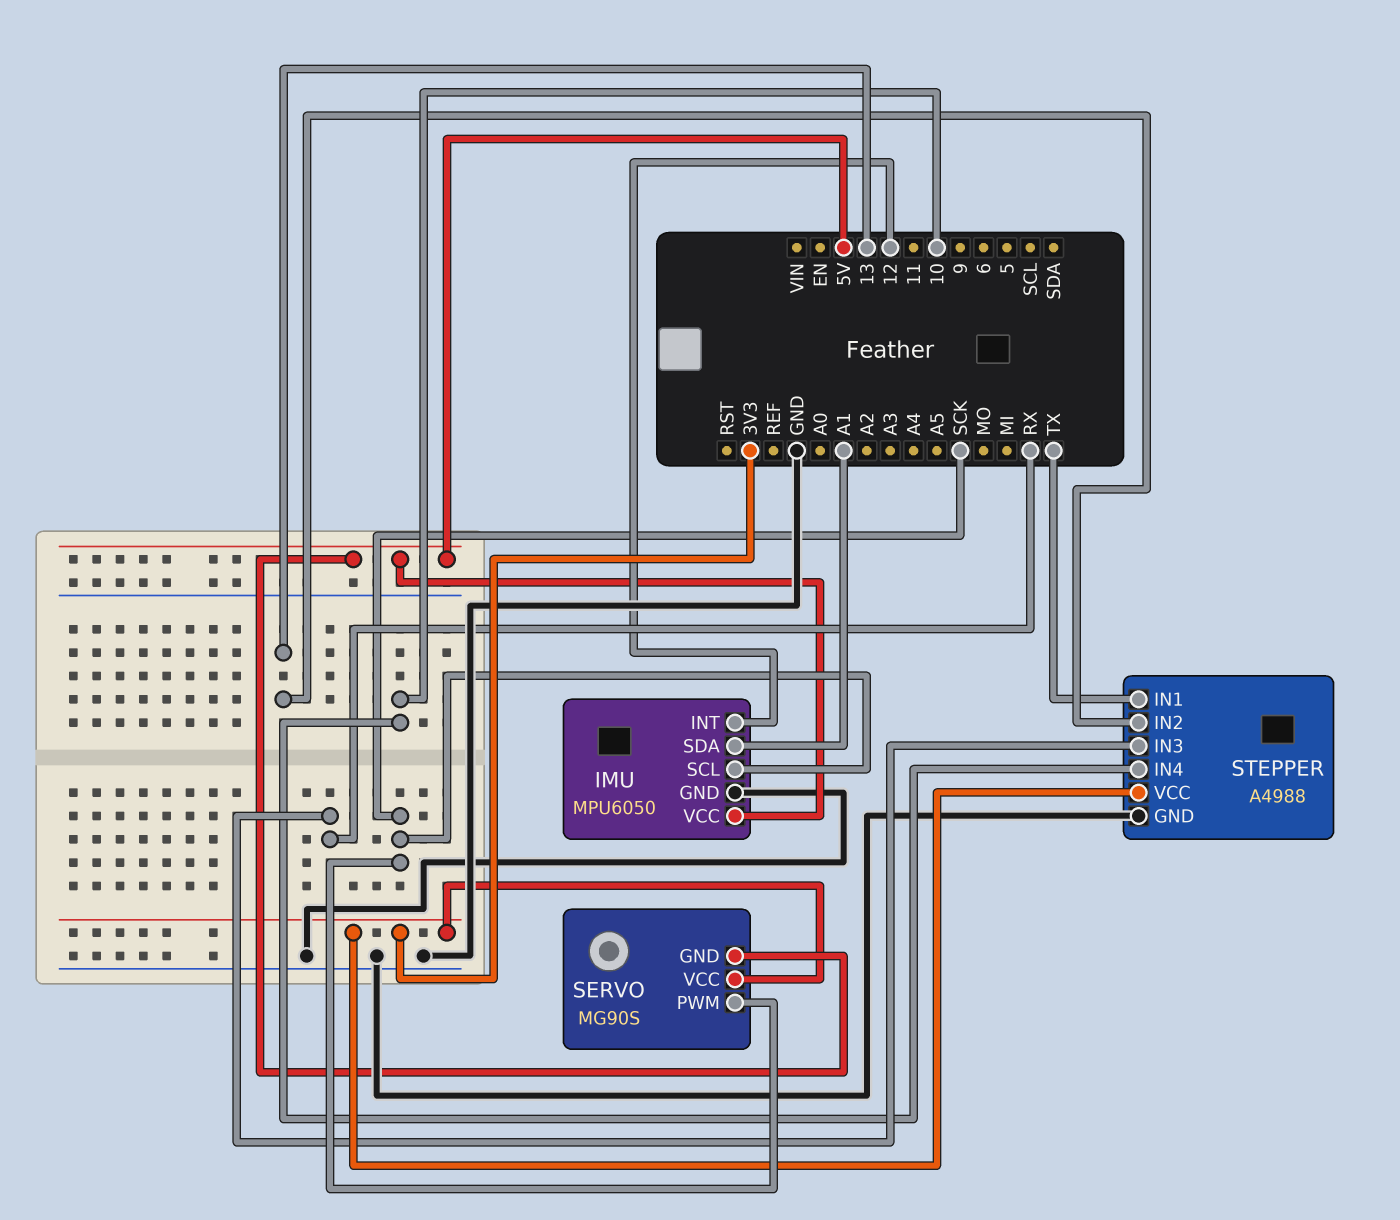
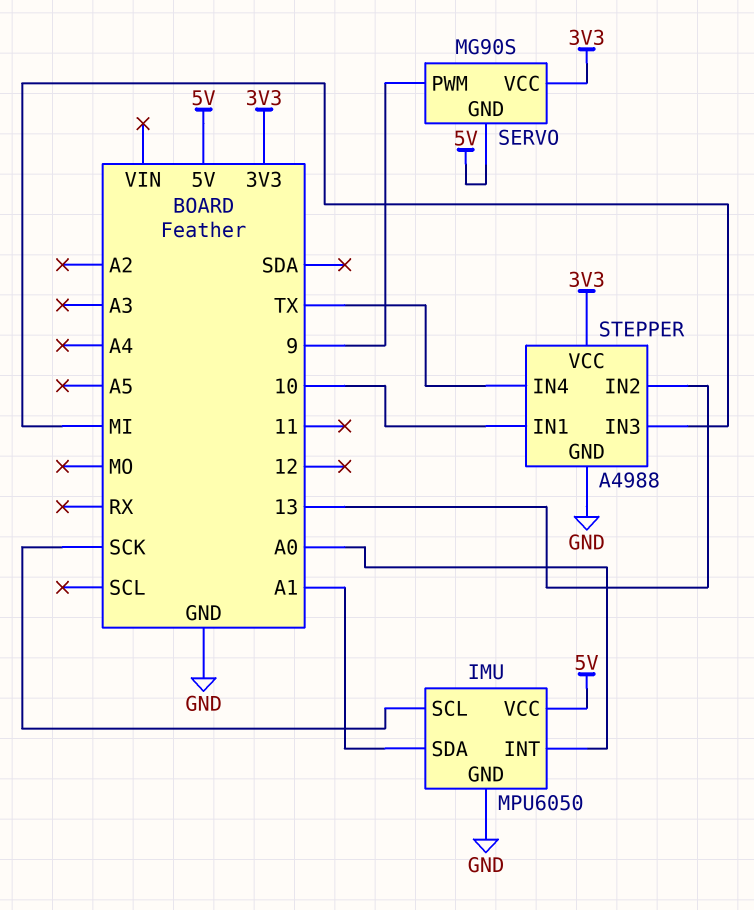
IMU pin INT: 12 -> A0
SERVO pin PWM: SCK -> 9
STEPPER pin IN1: TX -> 10
STEPPER pin IN3: RX -> MI
STEPPER pin IN4: 10 -> TX

